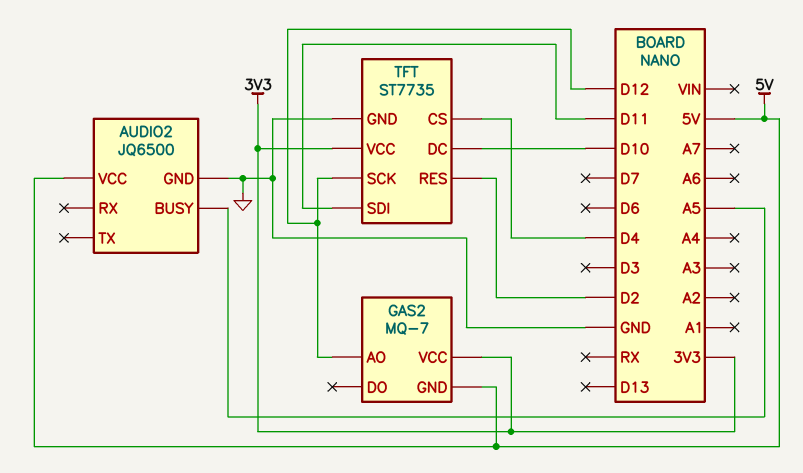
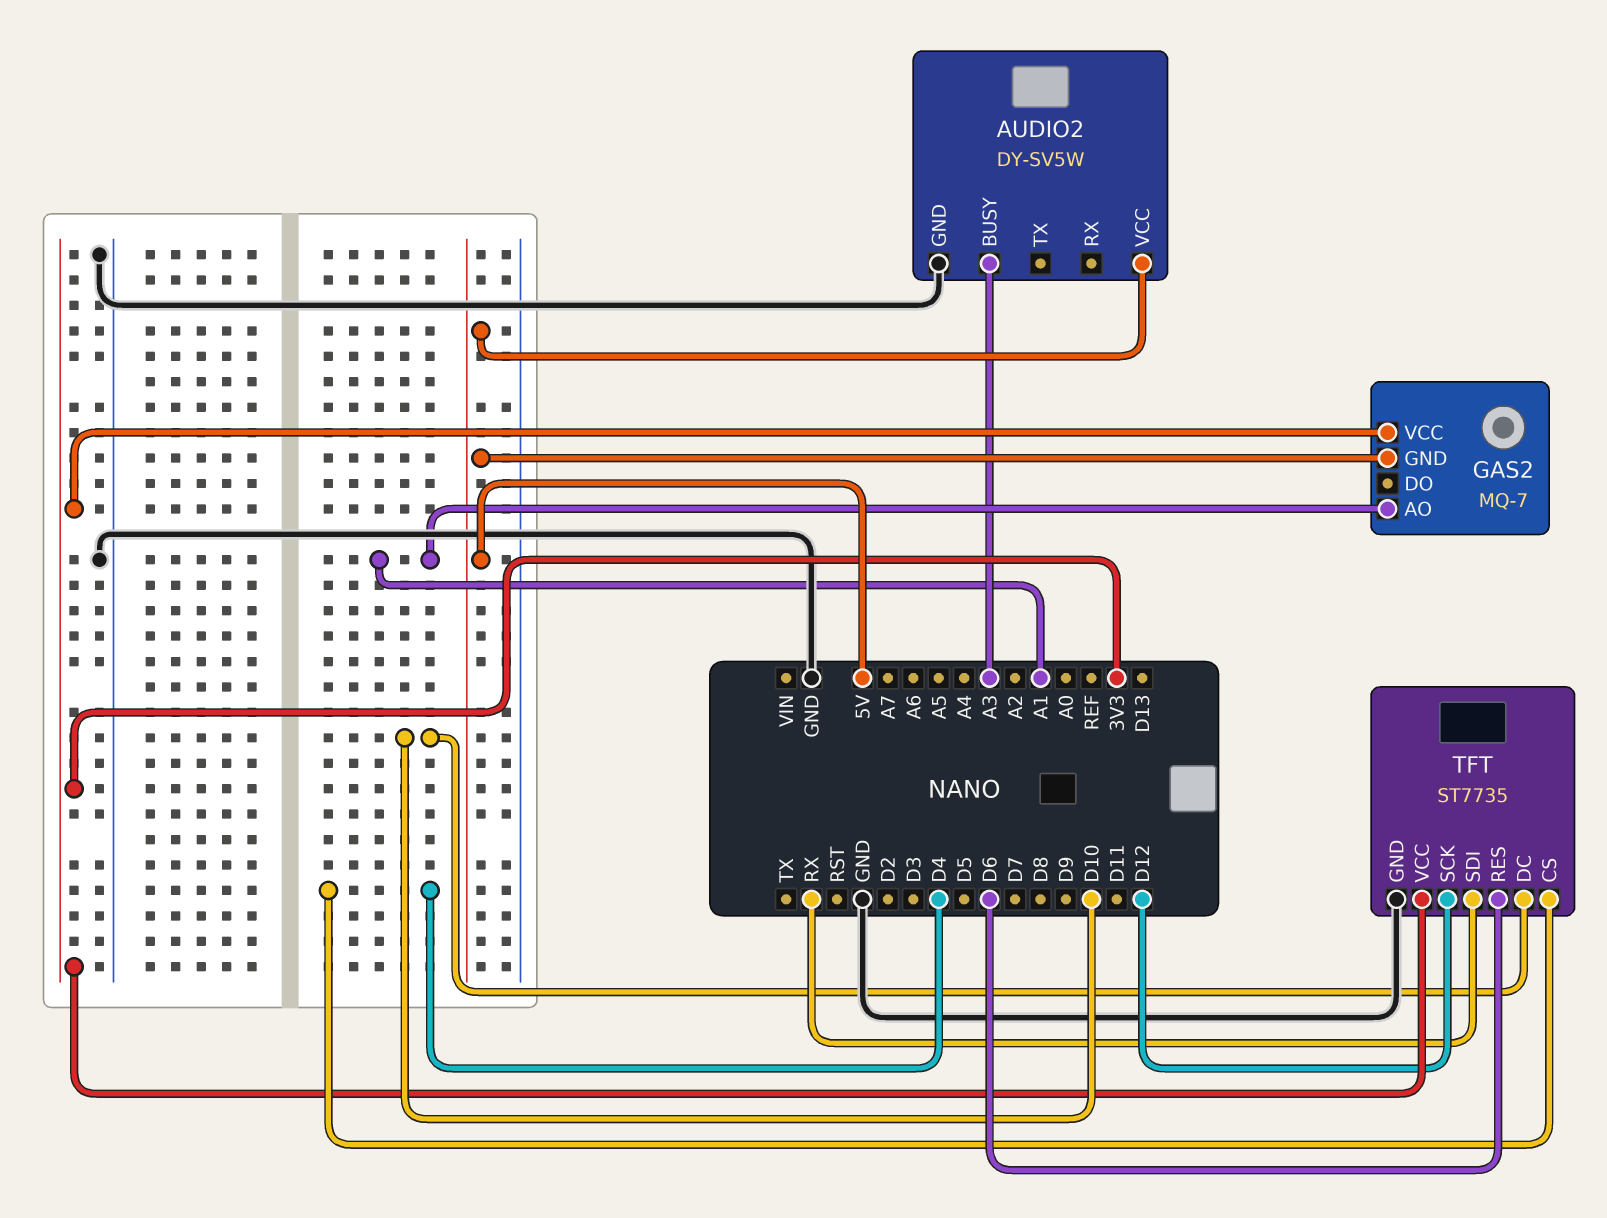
AUDIO2: JQ6500 -> DY-SV5W
AUDIO2 pin BUSY: A5 -> A3
GAS2 pin AO: D12 -> A1
TFT pin RES: D2 -> D6
TFT pin SDI: D11 -> RX

